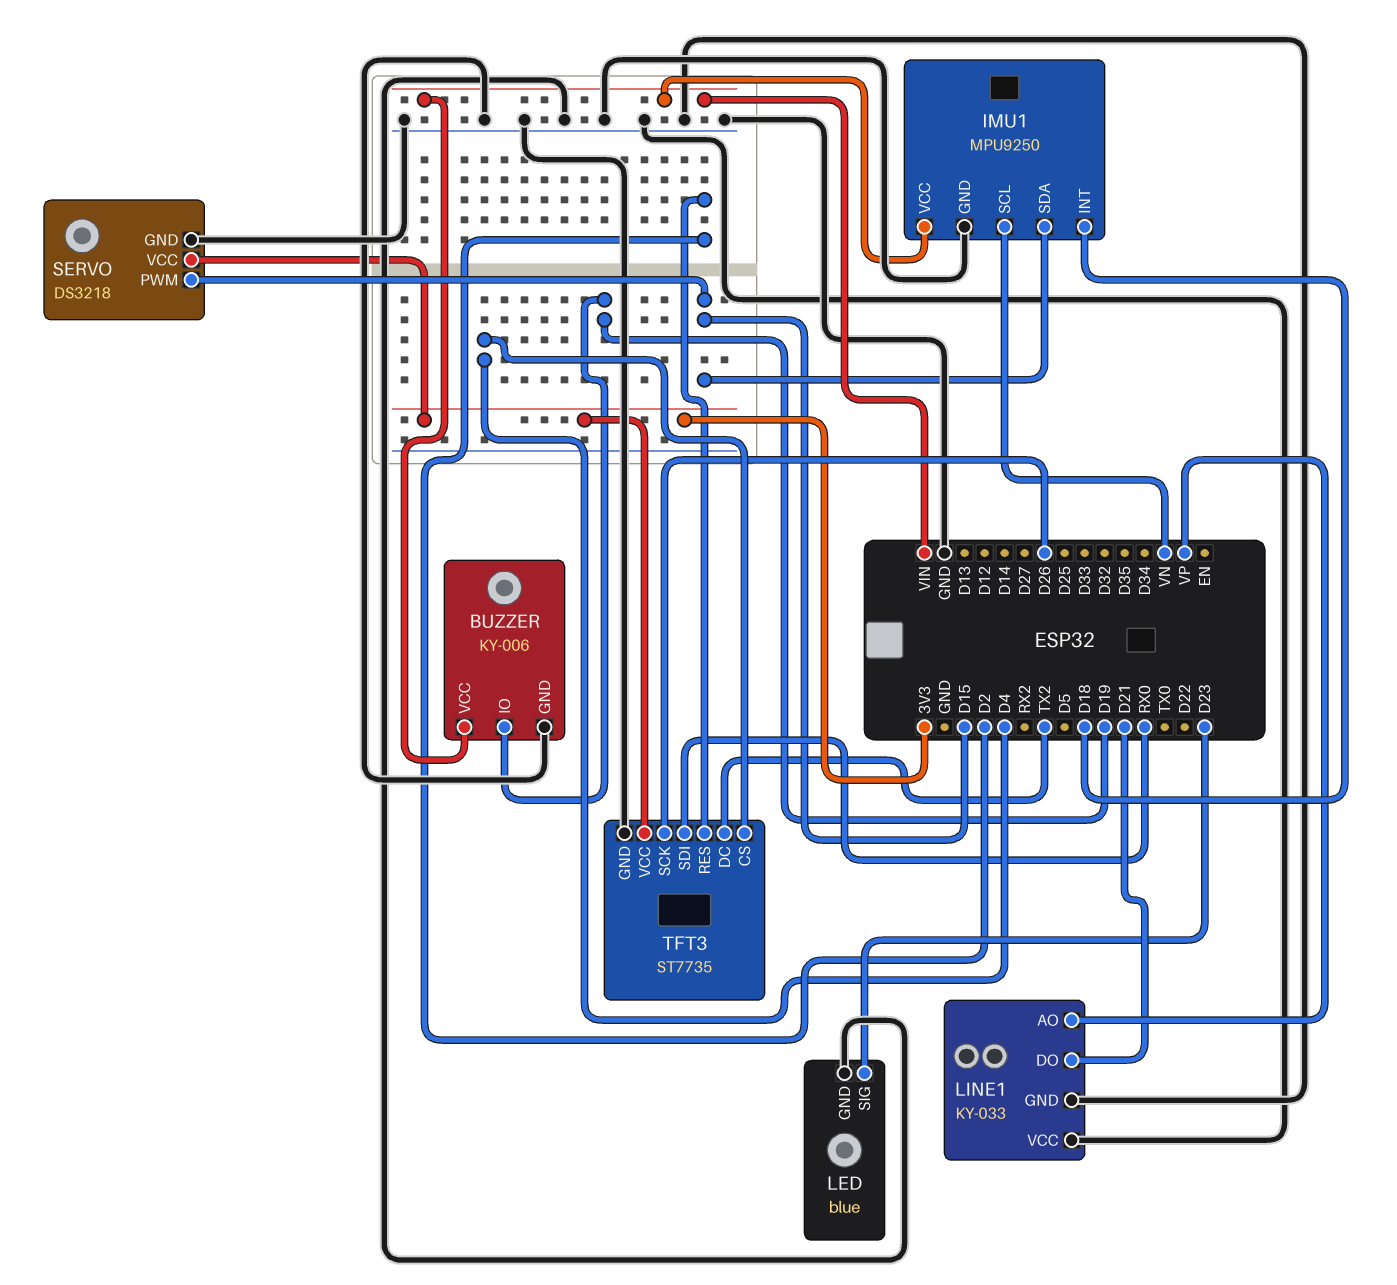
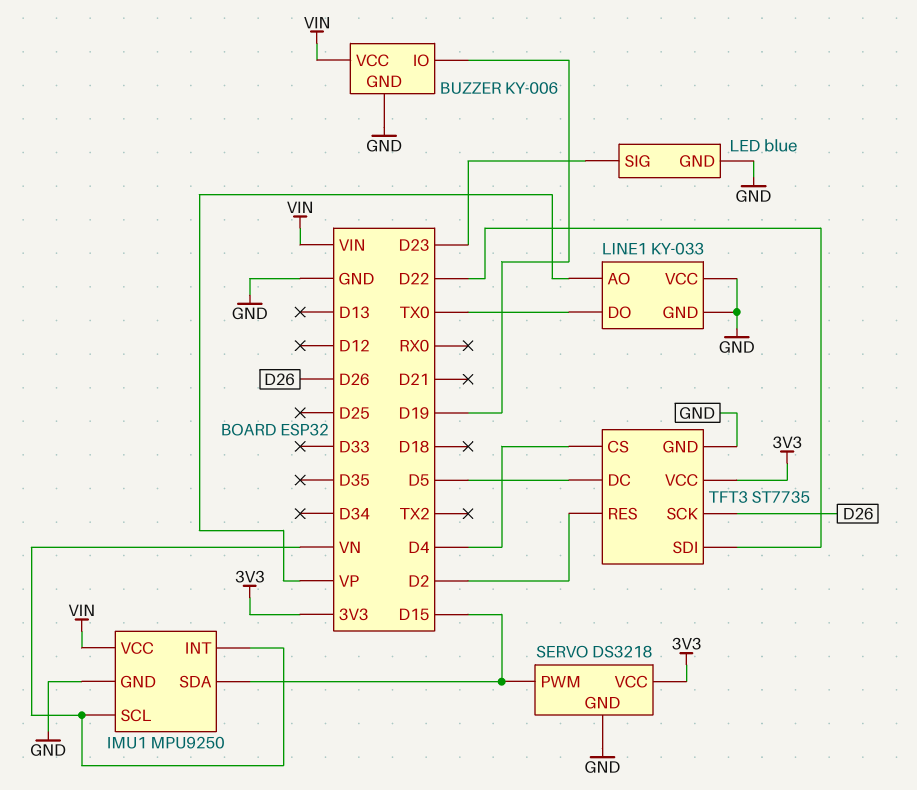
IMU1 pin INT: D18 -> VN
LINE1 pin DO: D21 -> TX0
TFT3 pin DC: TX2 -> D5
TFT3 pin SDI: RX0 -> D22

